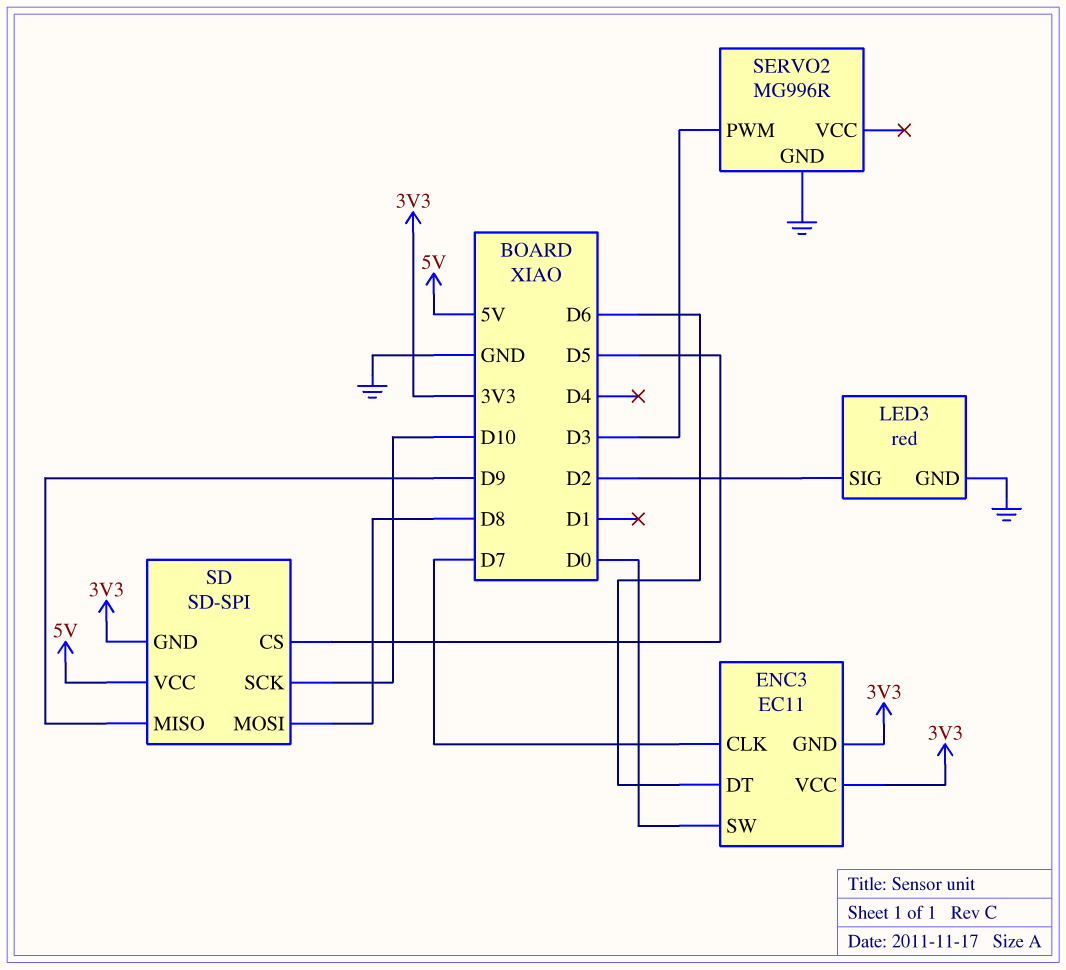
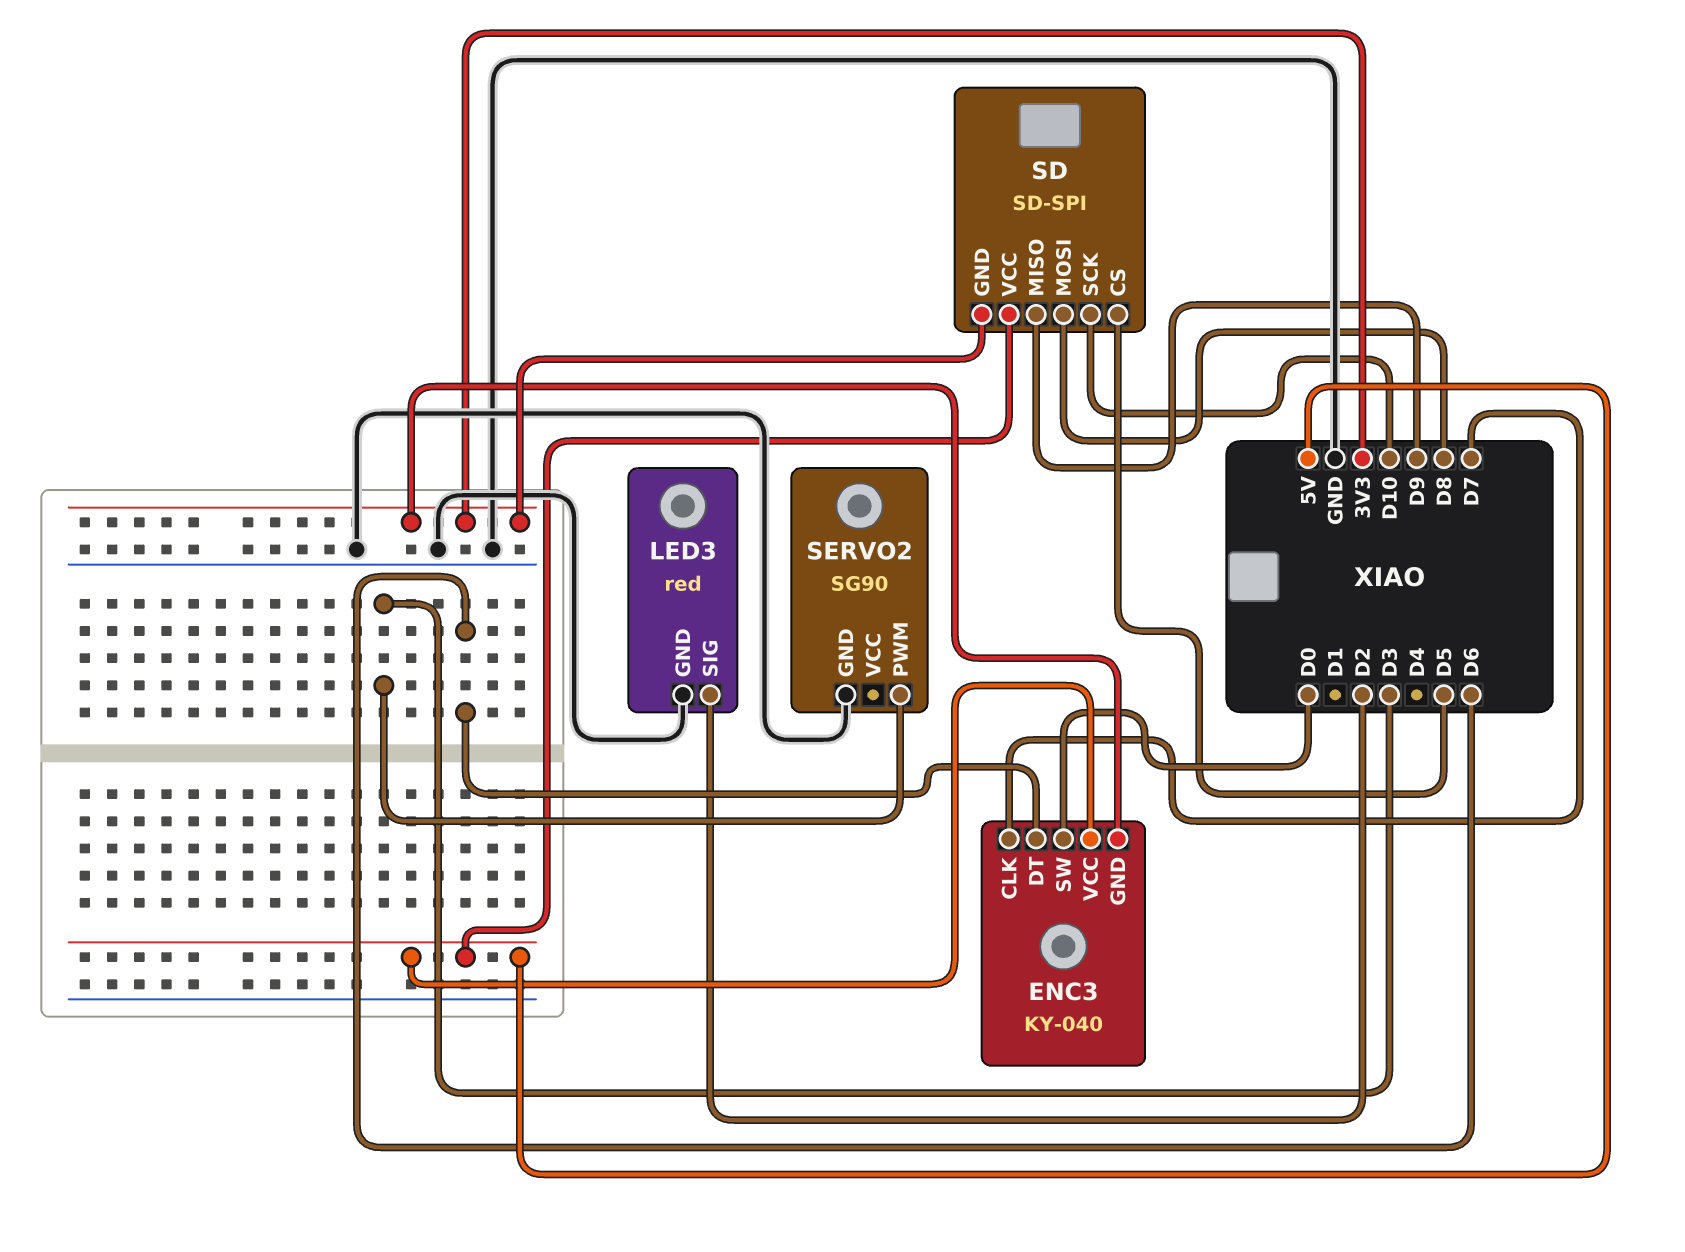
ENC3: EC11 -> KY-040
ENC3 pin VCC: 3V3 -> 5V
SERVO2: MG996R -> SG90

